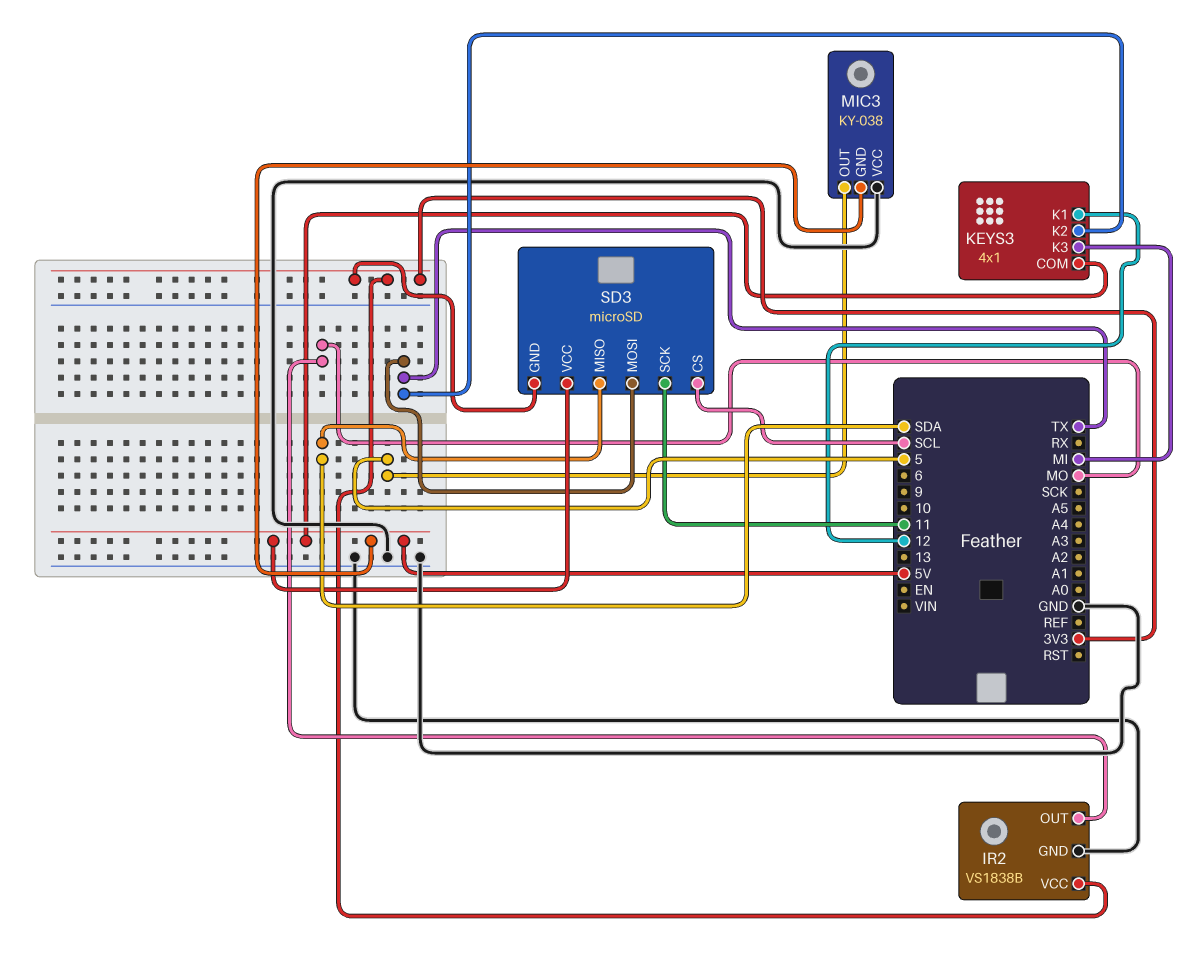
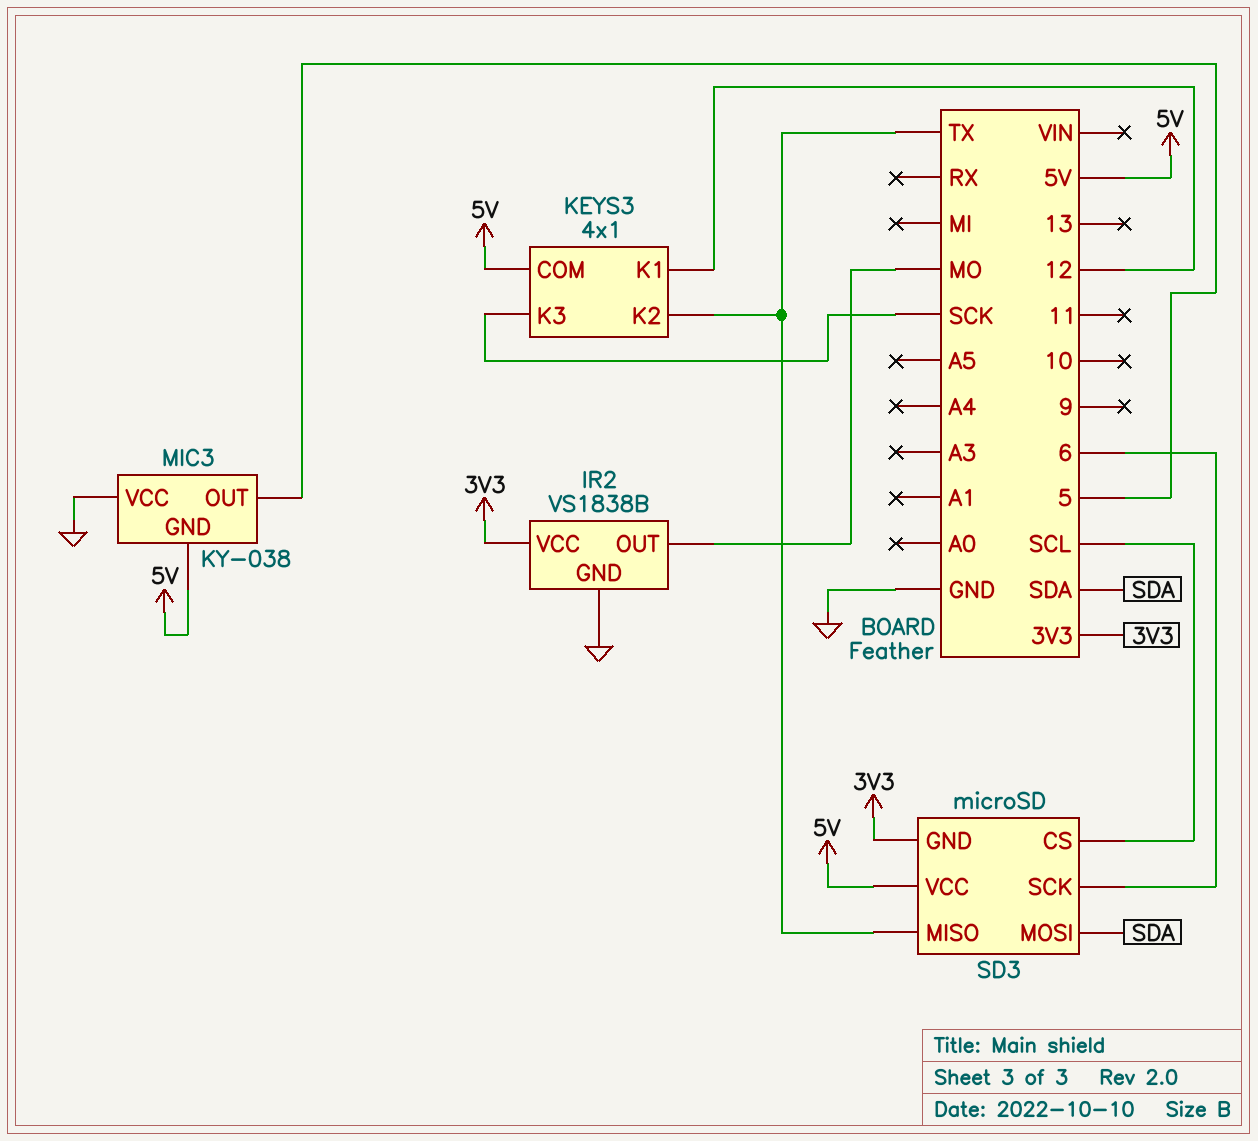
KEYS3 pin K3: MI -> SCK
SD3 pin MISO: SDA -> TX
SD3 pin MOSI: TX -> SDA
SD3 pin SCK: 11 -> 6

